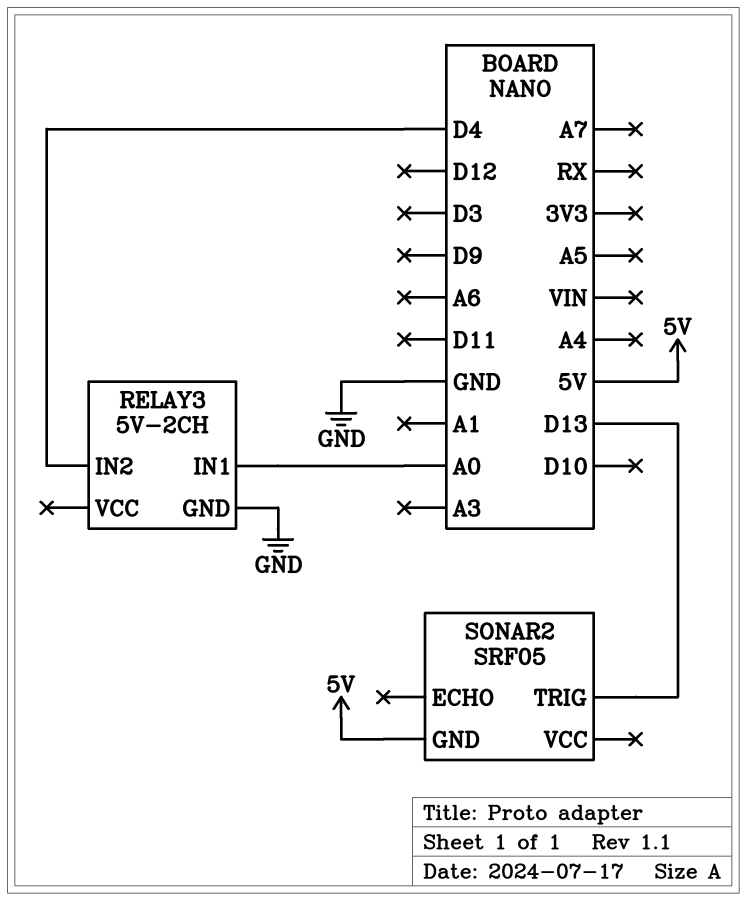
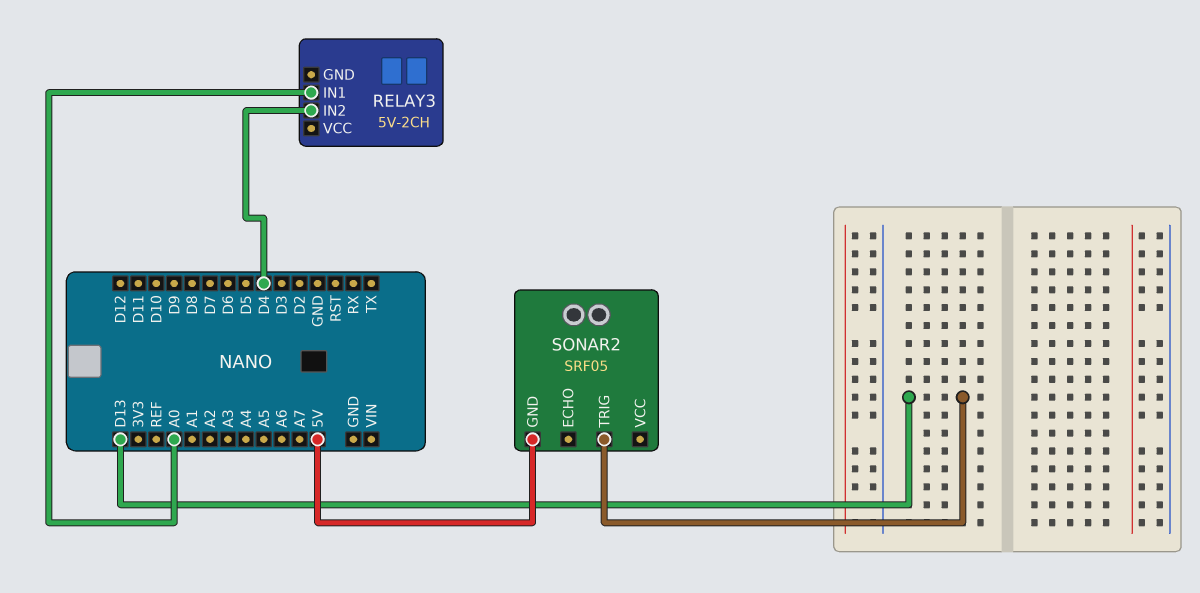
RELAY3 pin GND: GND -> none

